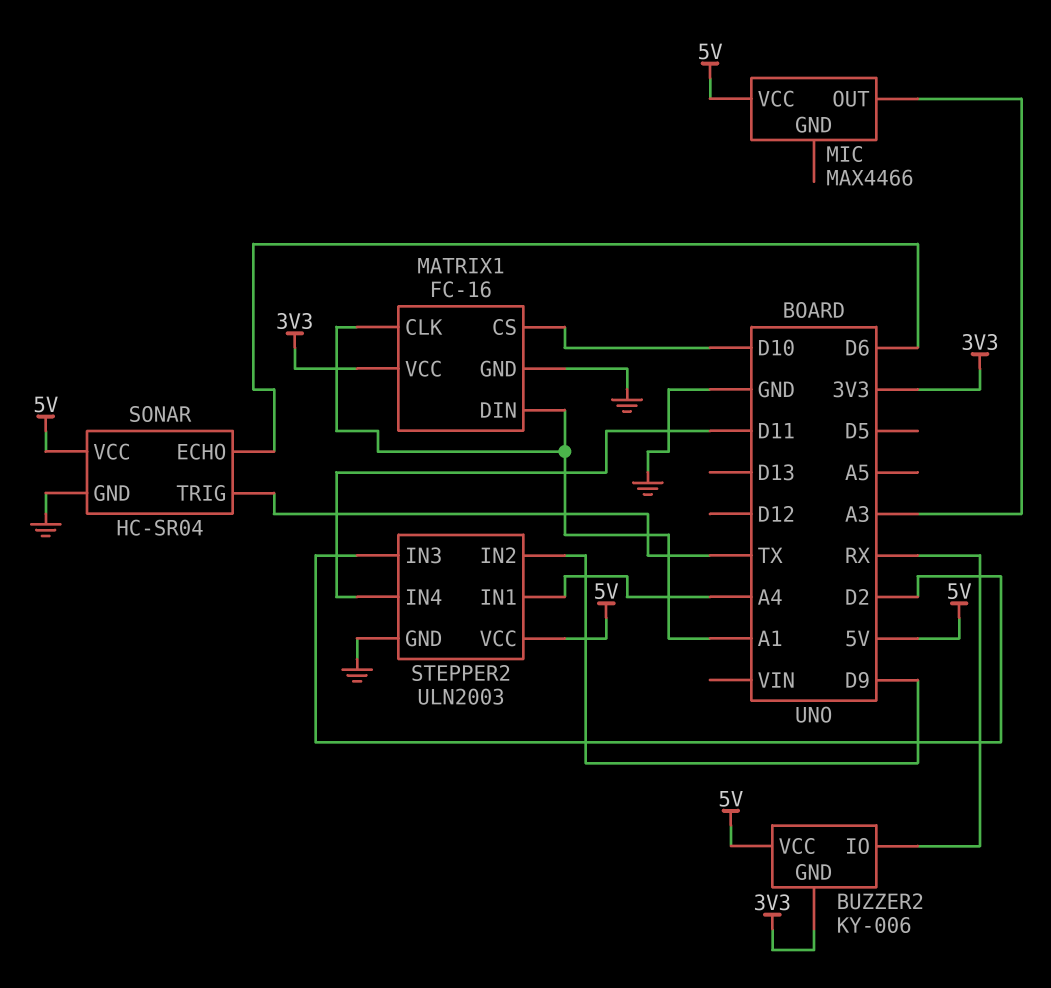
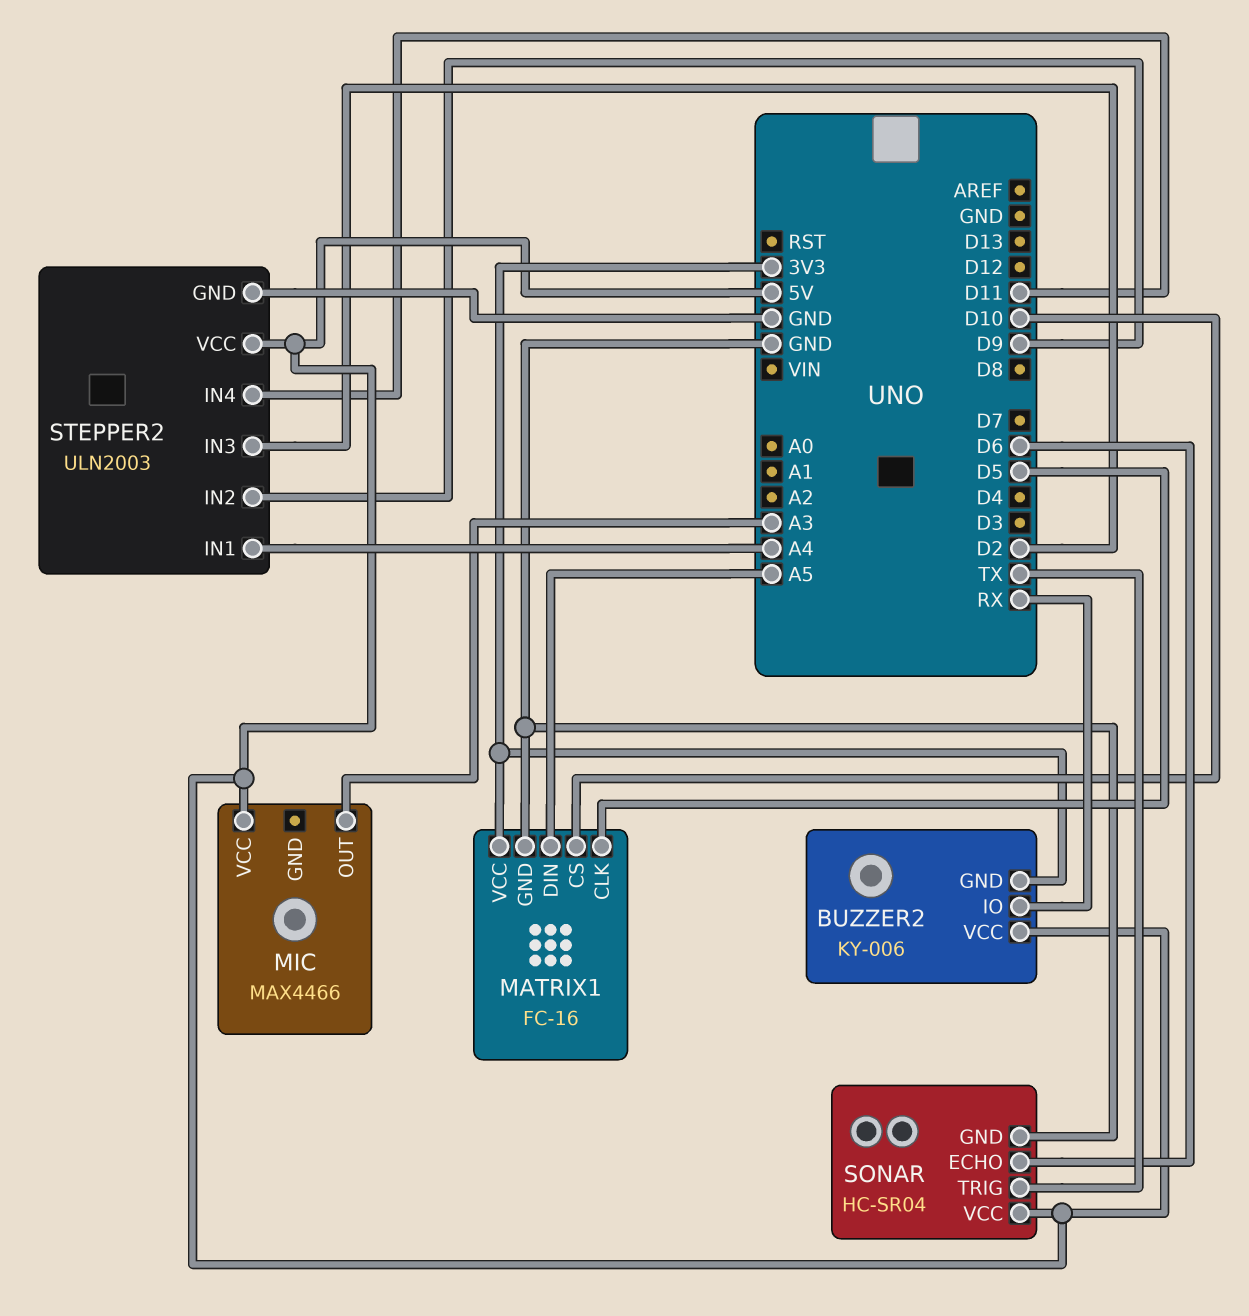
MATRIX1 pin CLK: A1 -> D5
MATRIX1 pin DIN: A1 -> A5

